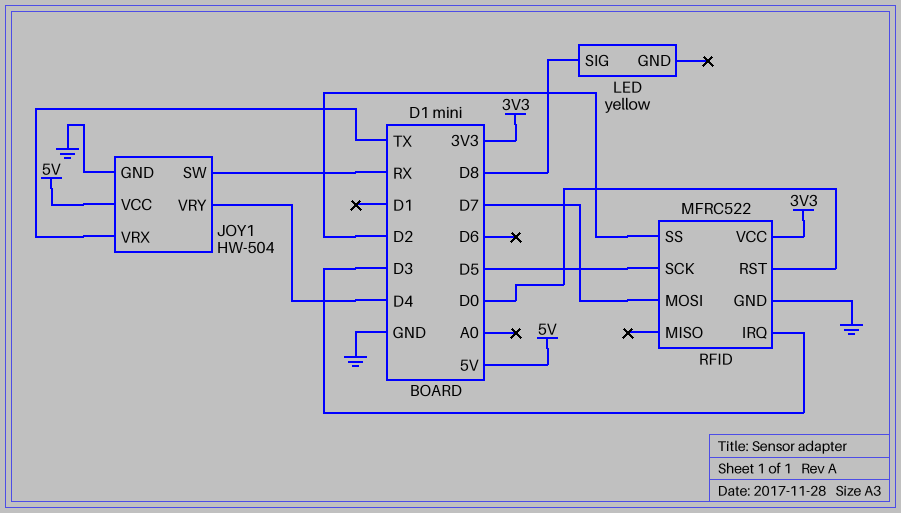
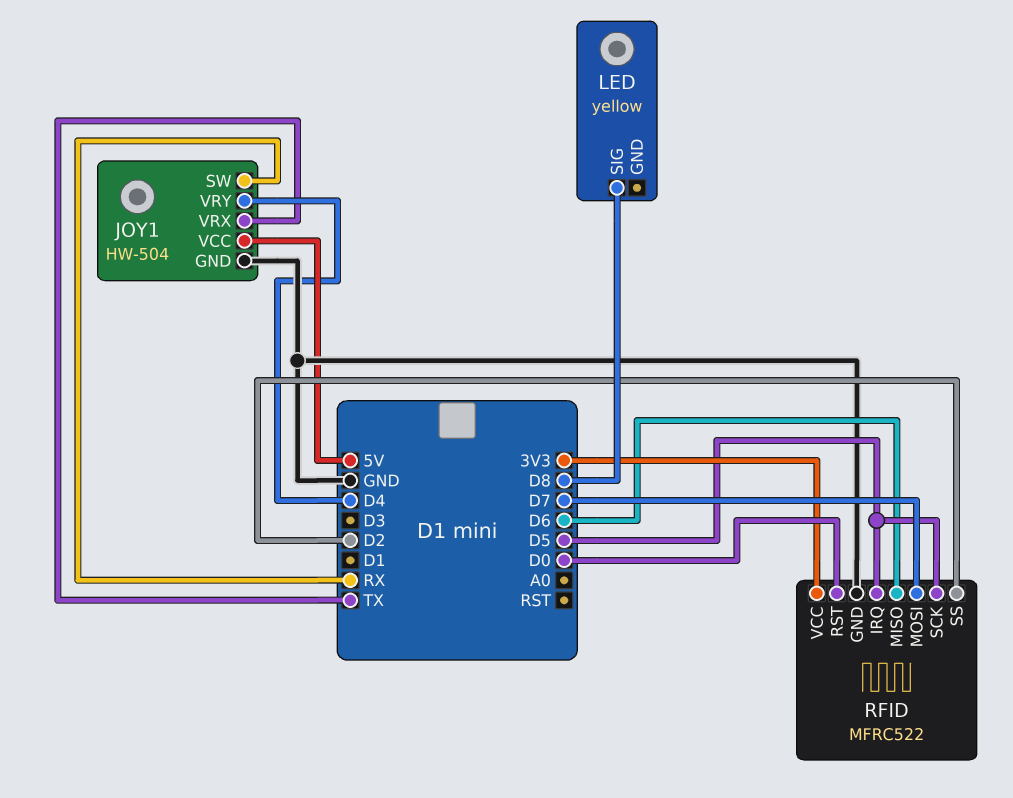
RFID pin IRQ: D3 -> D5
RFID pin MISO: none -> D6

